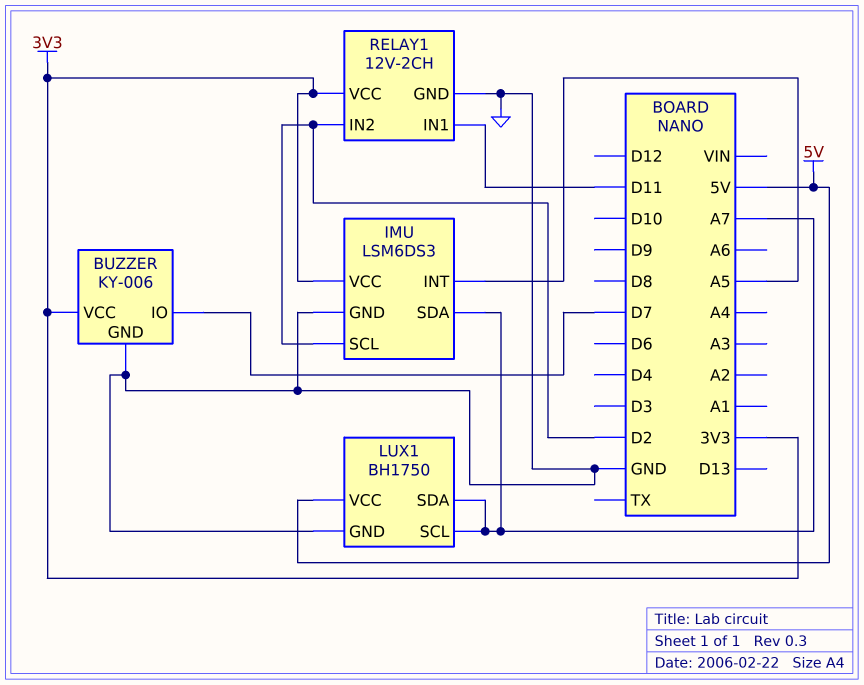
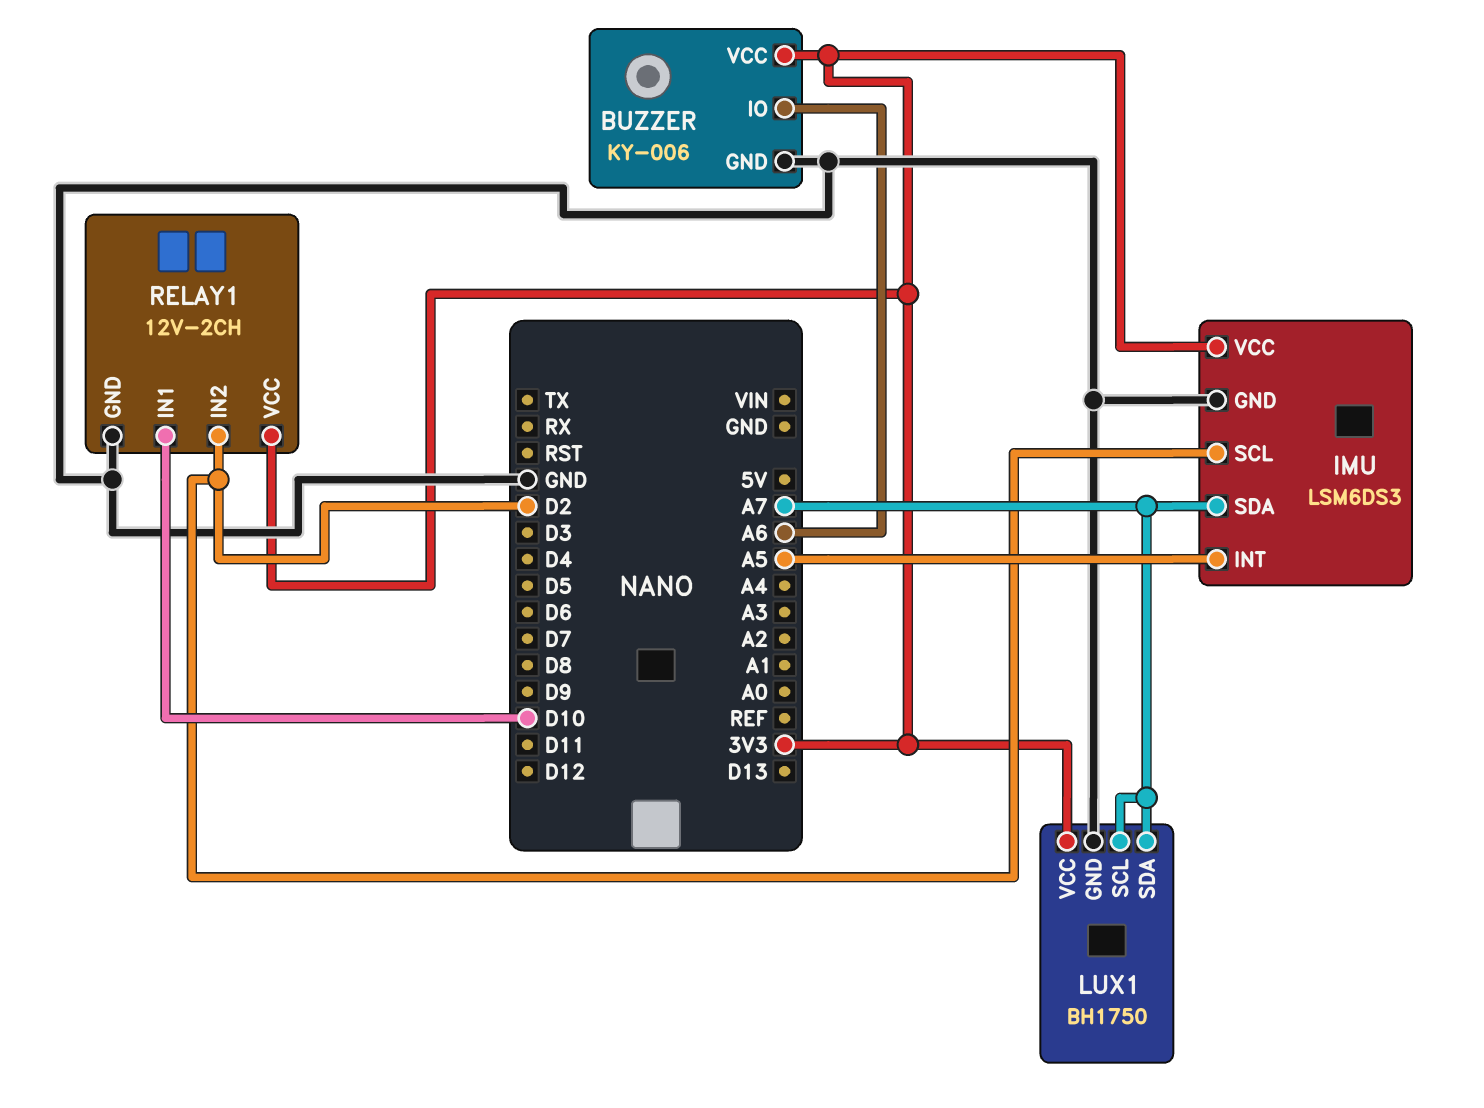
BUZZER pin IO: D7 -> A6
LUX1 pin VCC: 5V -> 3V3
RELAY1 pin IN1: D11 -> D10

